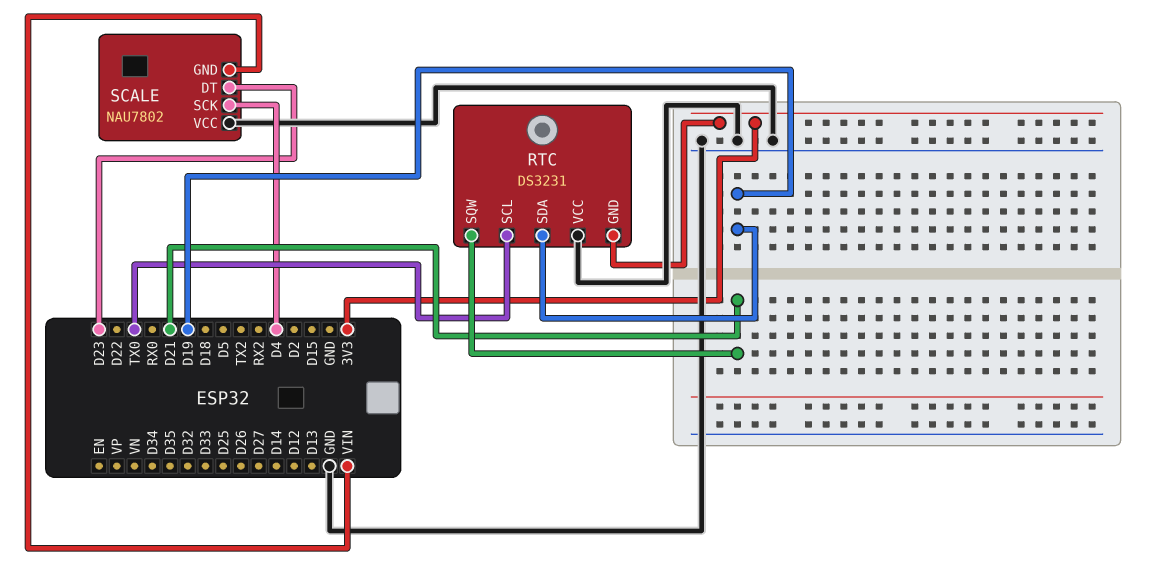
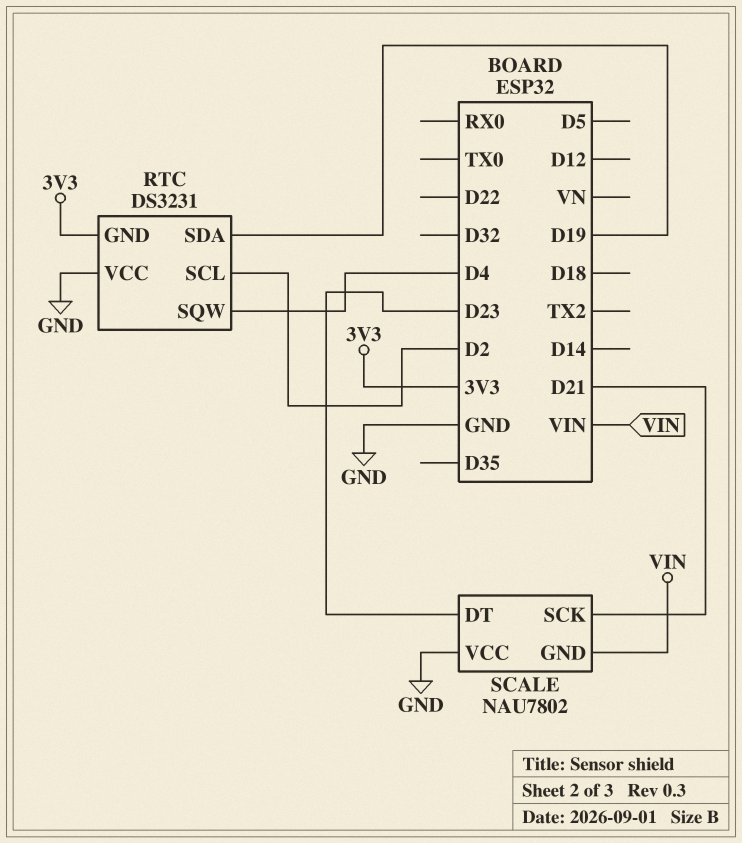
RTC pin SCL: TX0 -> D2
RTC pin SQW: D21 -> D4
SCALE pin SCK: D4 -> D21

